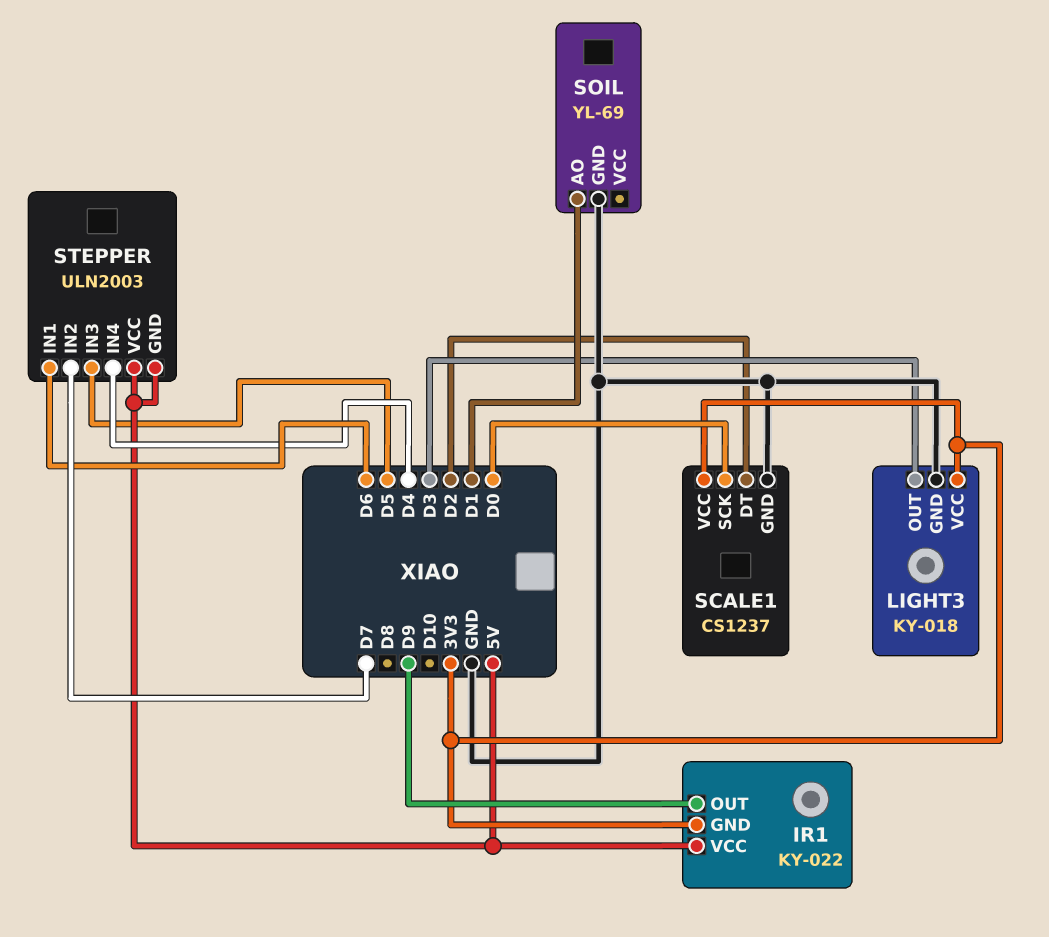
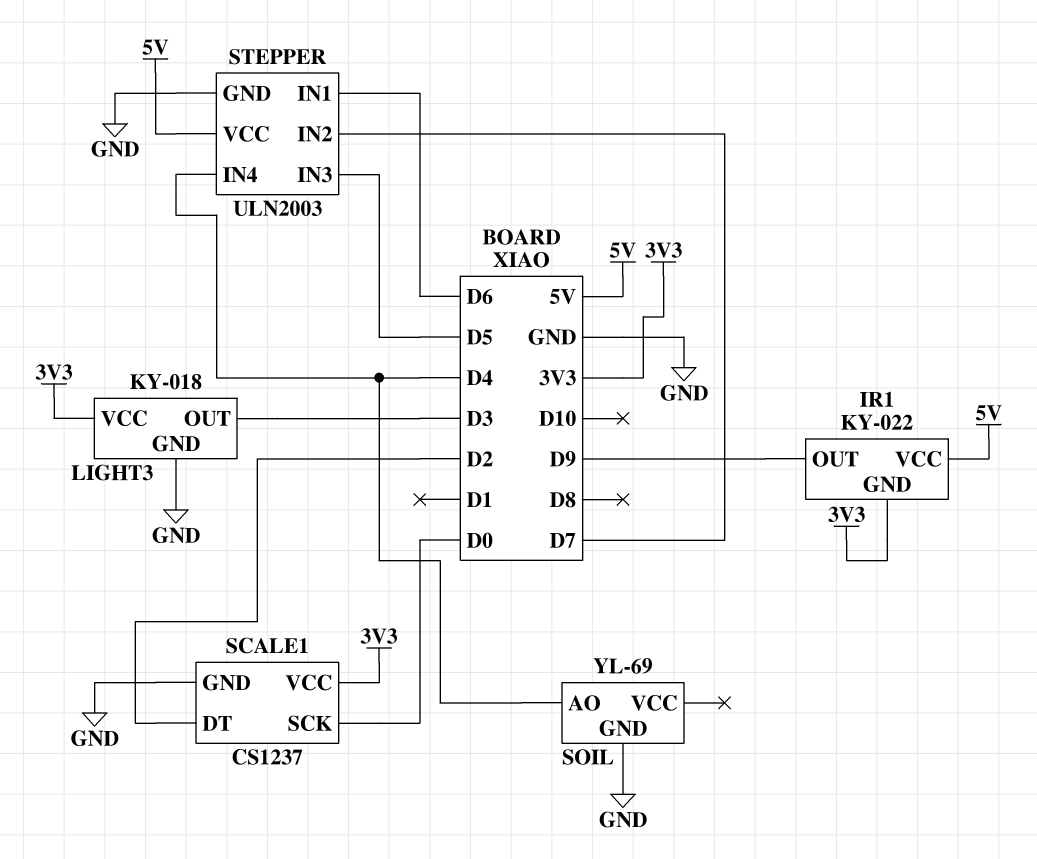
SOIL pin AO: D1 -> D4
STEPPER pin GND: 5V -> GND

